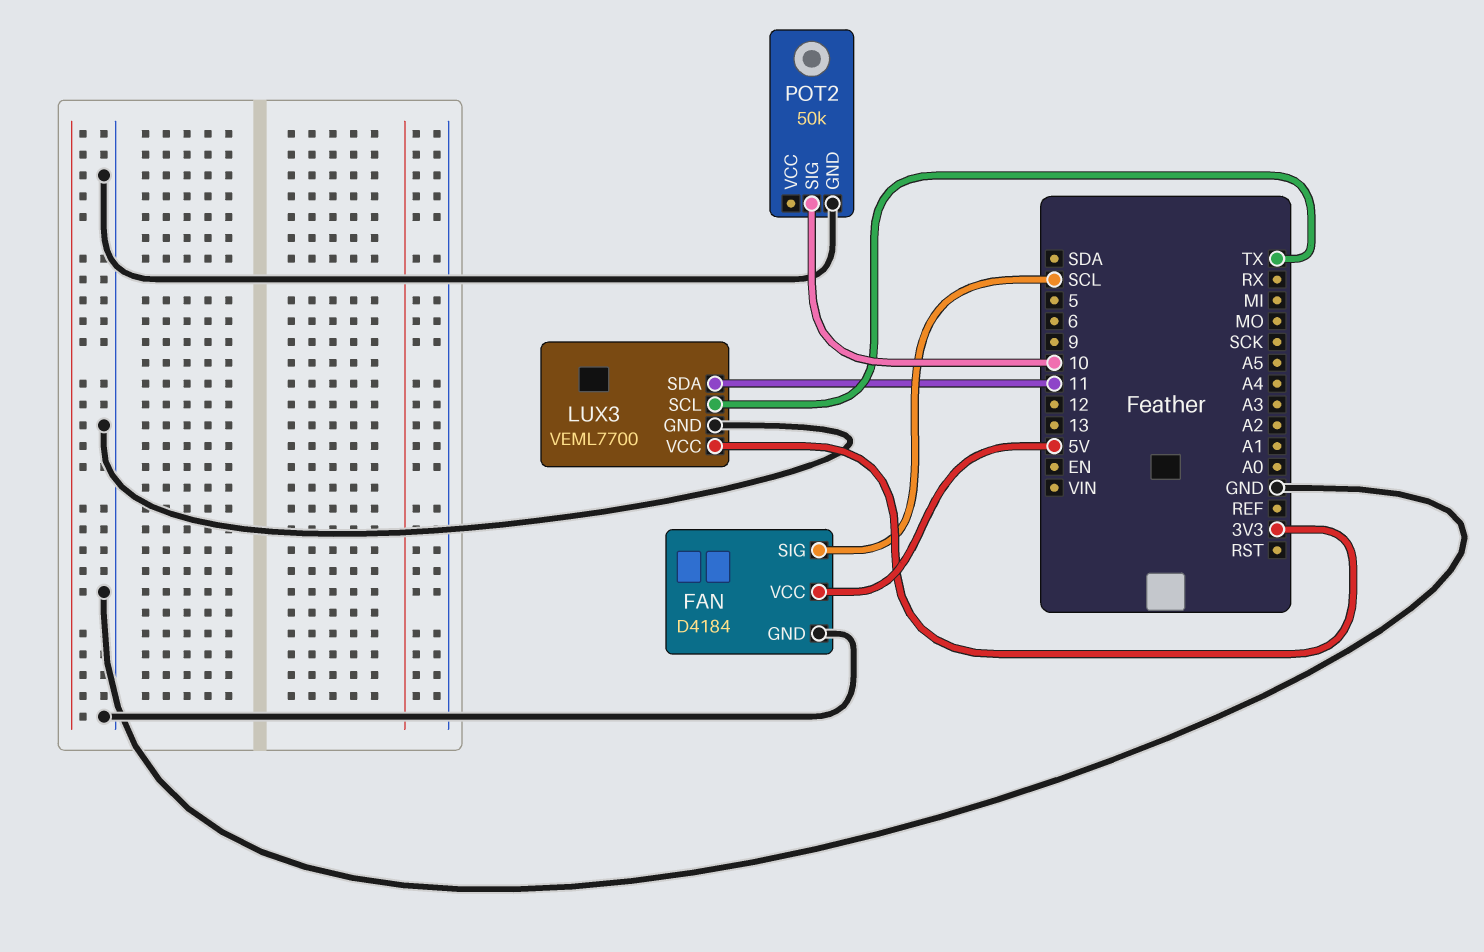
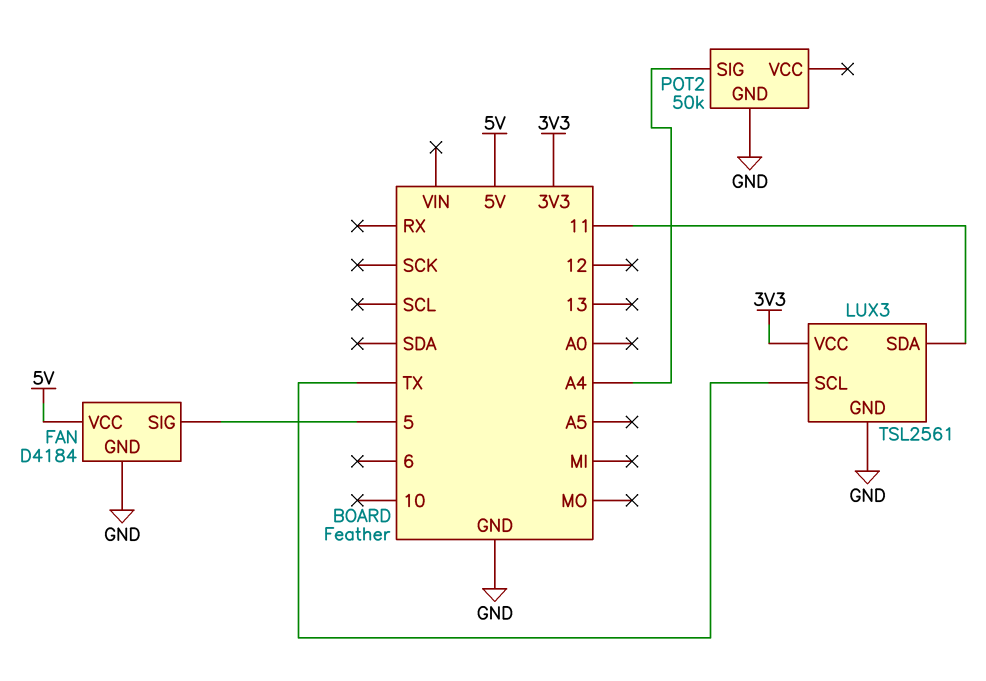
FAN pin SIG: SCL -> 5
LUX3: VEML7700 -> TSL2561
POT2 pin SIG: 10 -> A4

